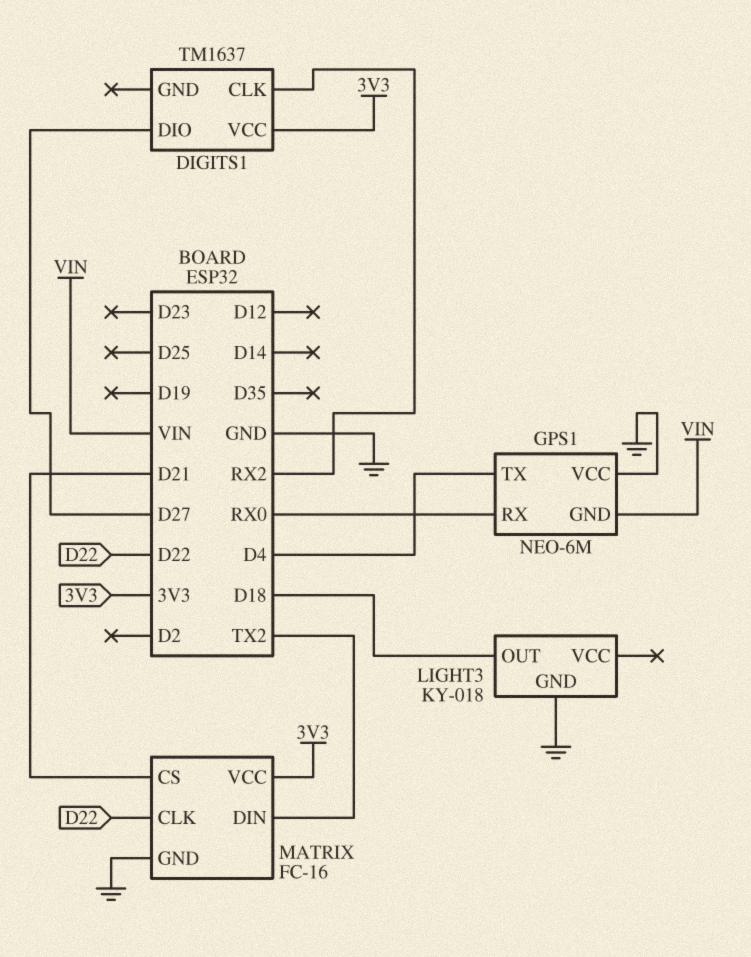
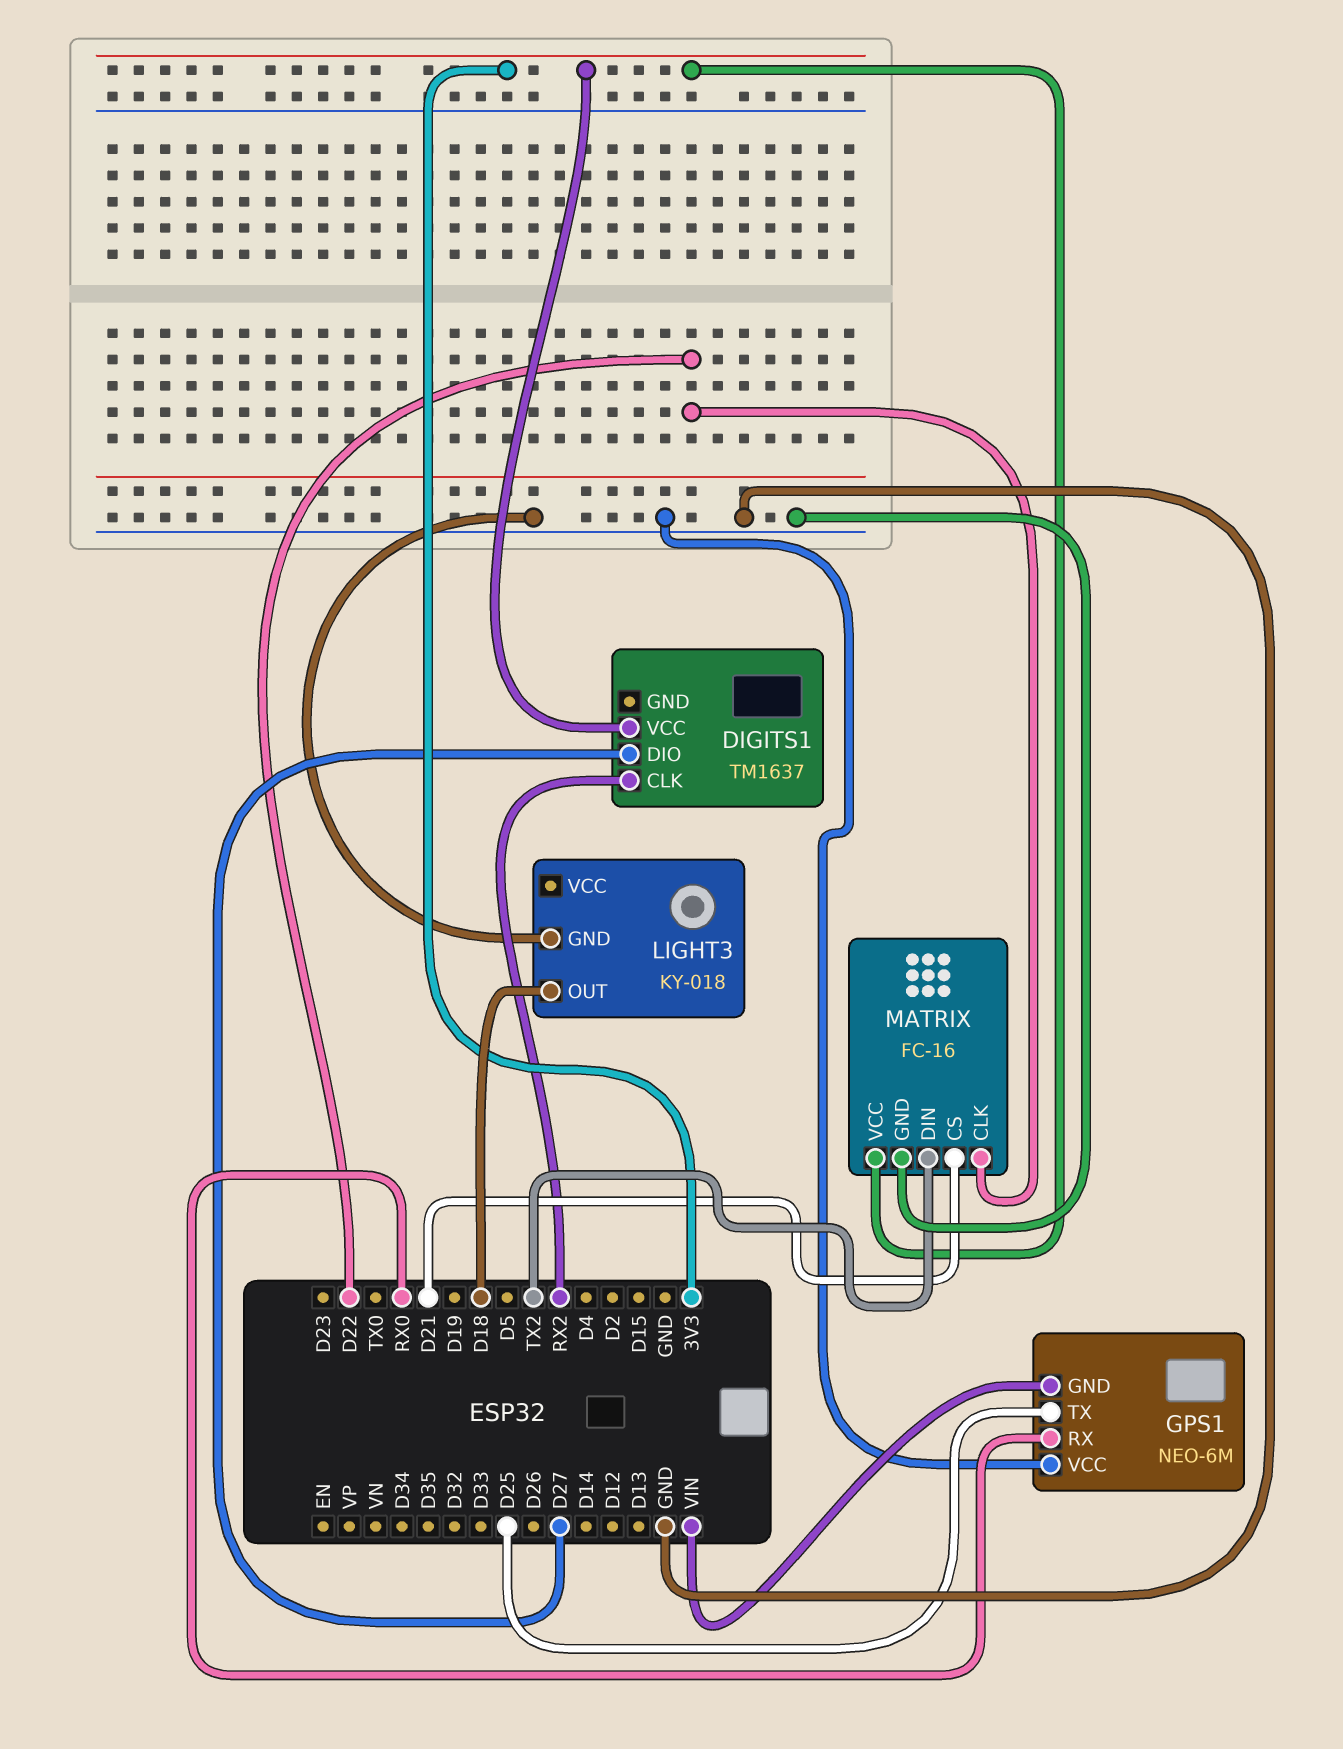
GPS1 pin TX: D4 -> D25

